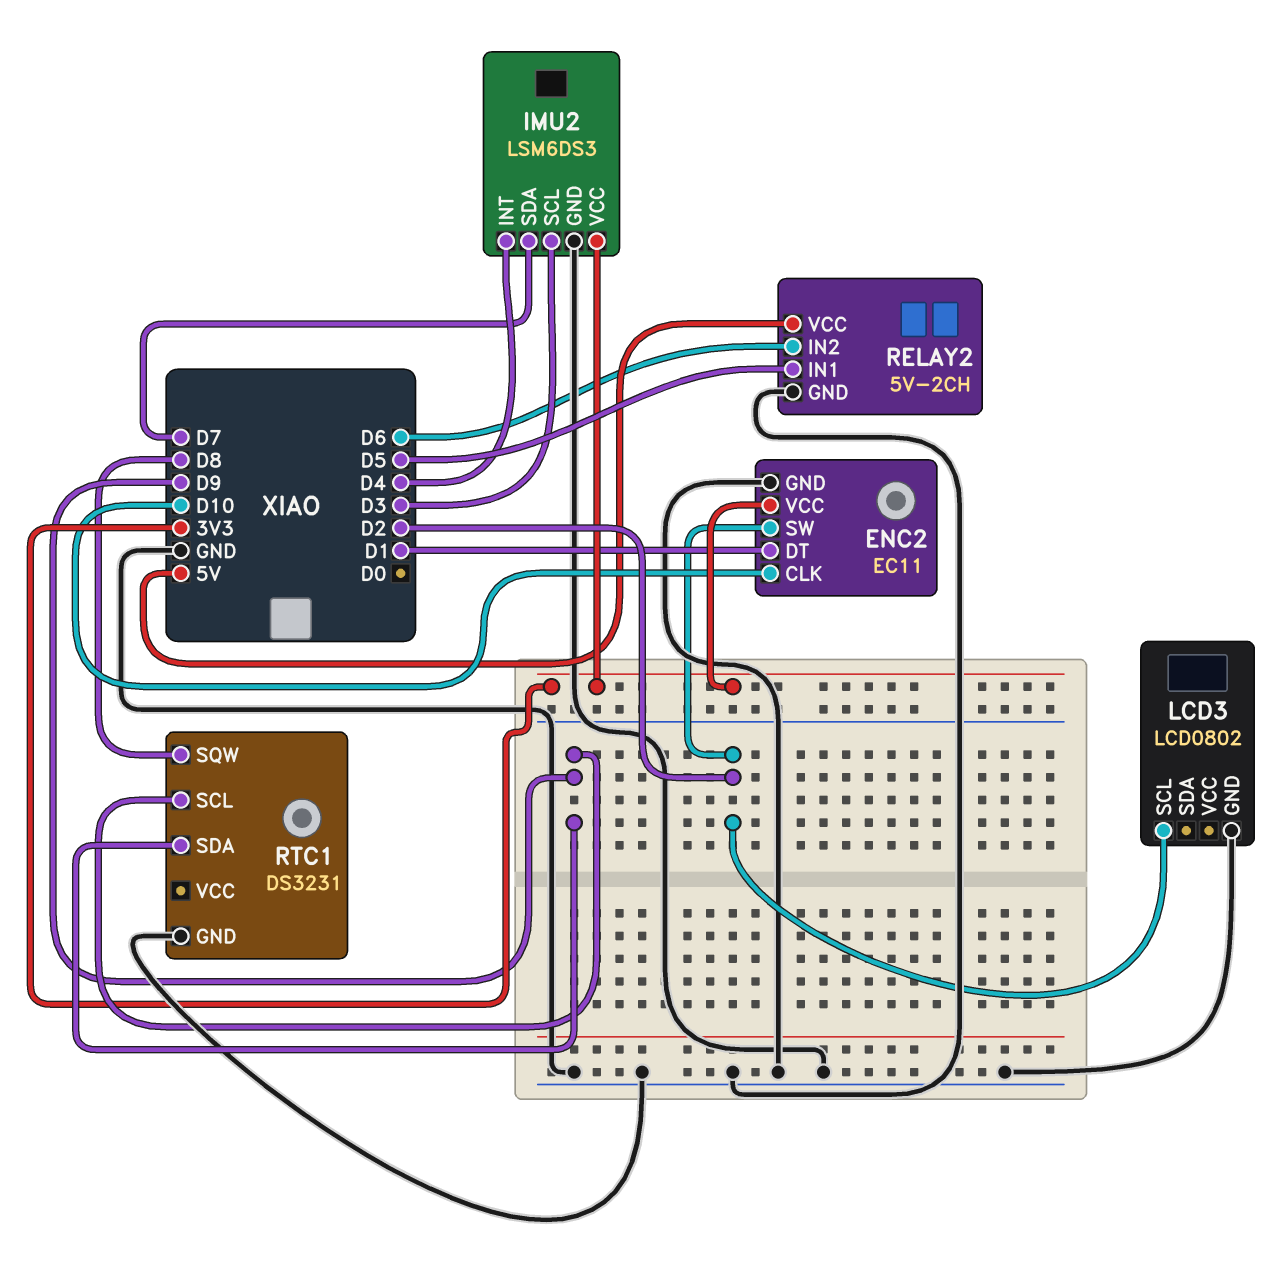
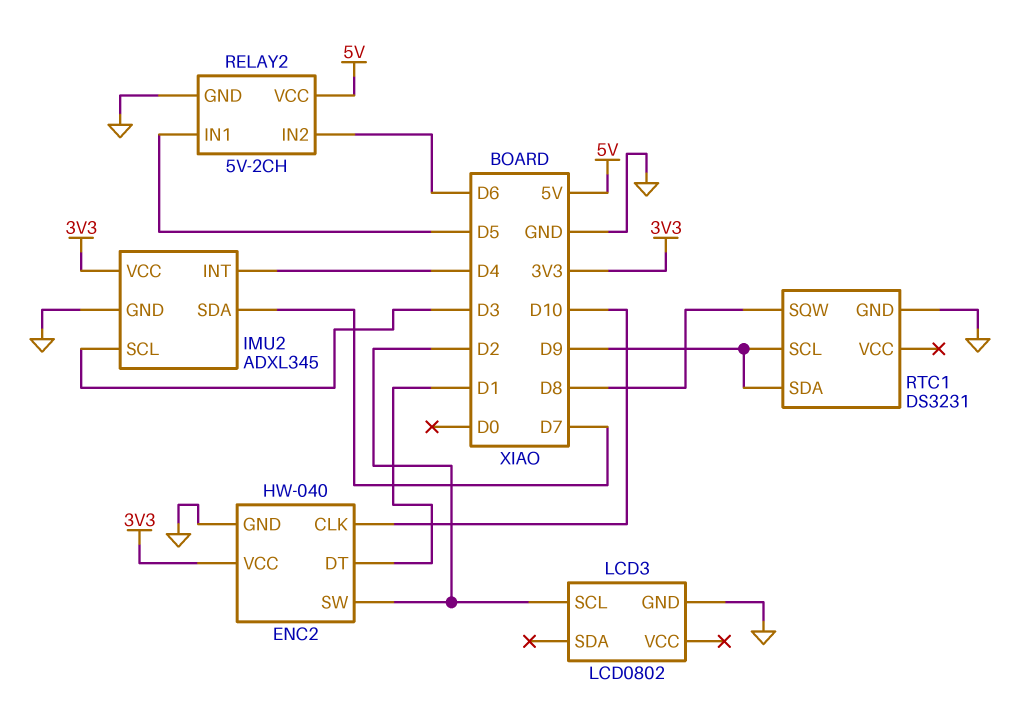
ENC2: EC11 -> HW-040
IMU2: LSM6DS3 -> ADXL345

